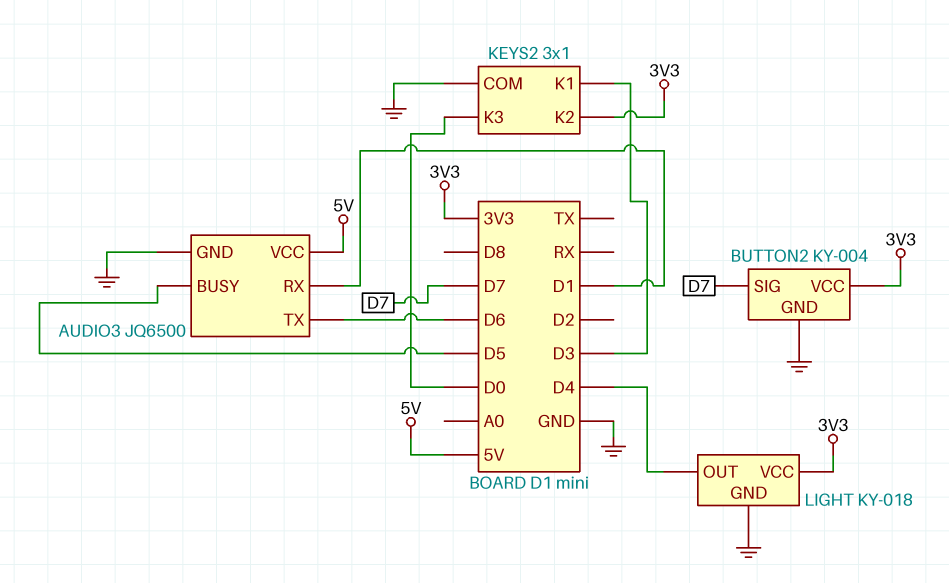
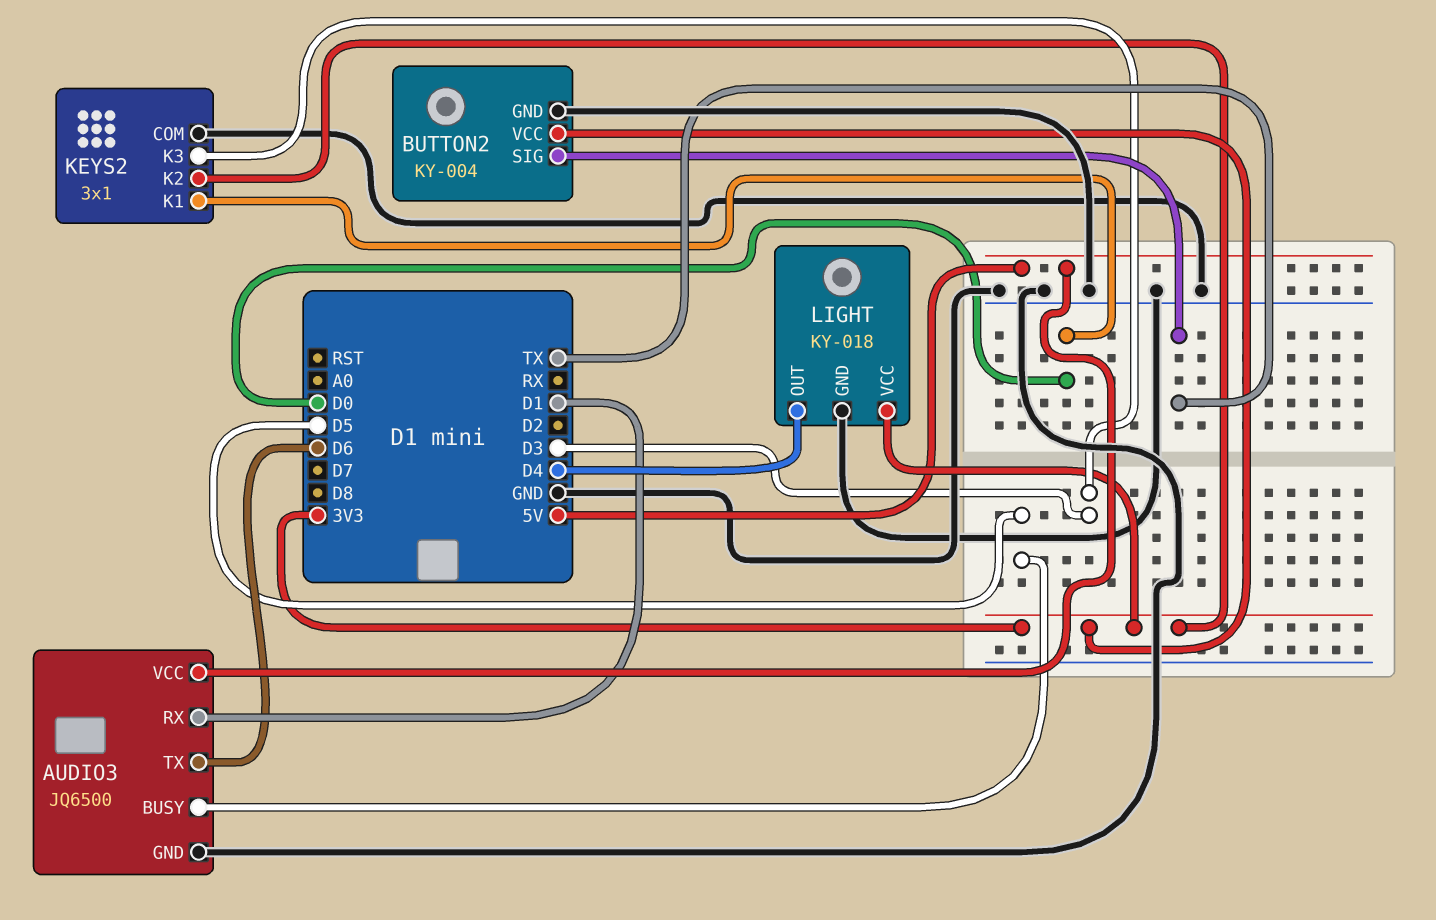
BUTTON2 pin SIG: D7 -> TX
KEYS2 pin K1: D3 -> D0
KEYS2 pin K3: D0 -> D3

